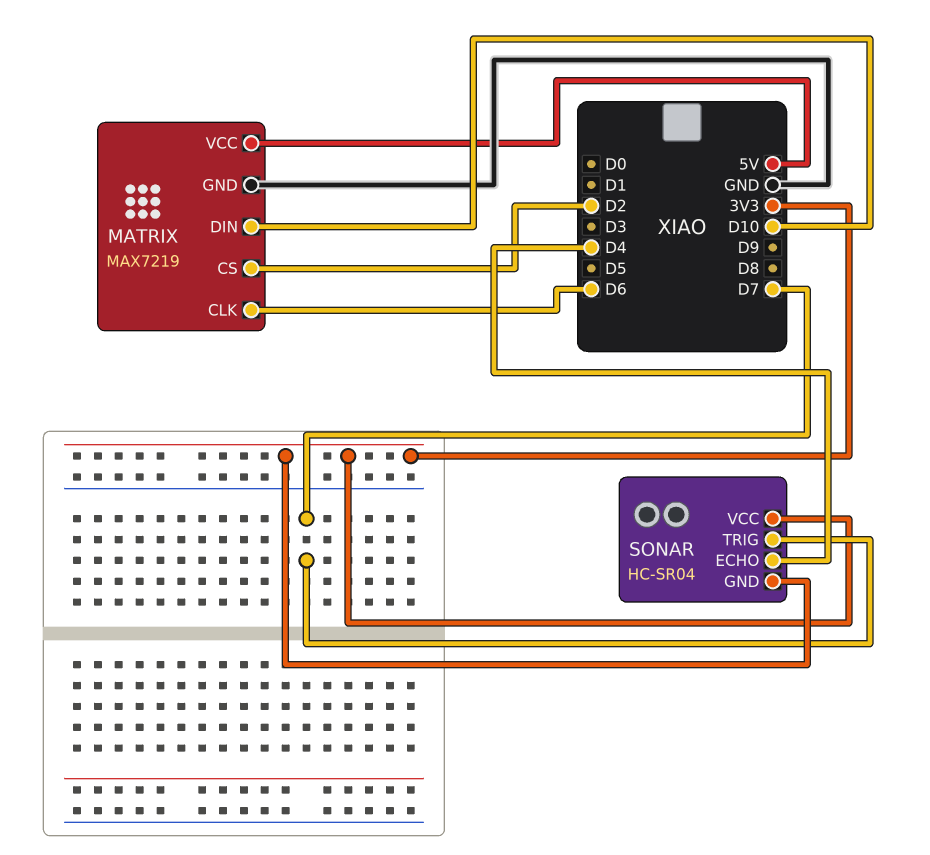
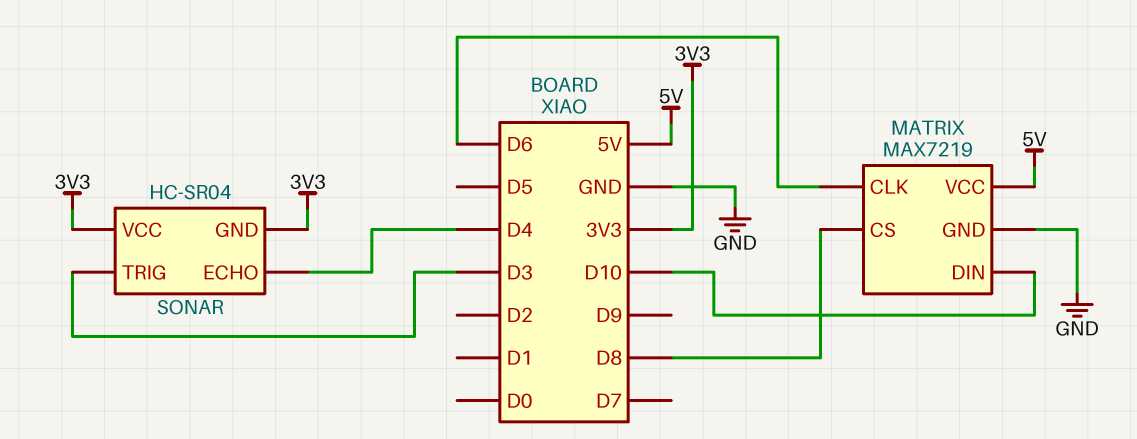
MATRIX pin CS: D2 -> D8
SONAR pin TRIG: D7 -> D3

